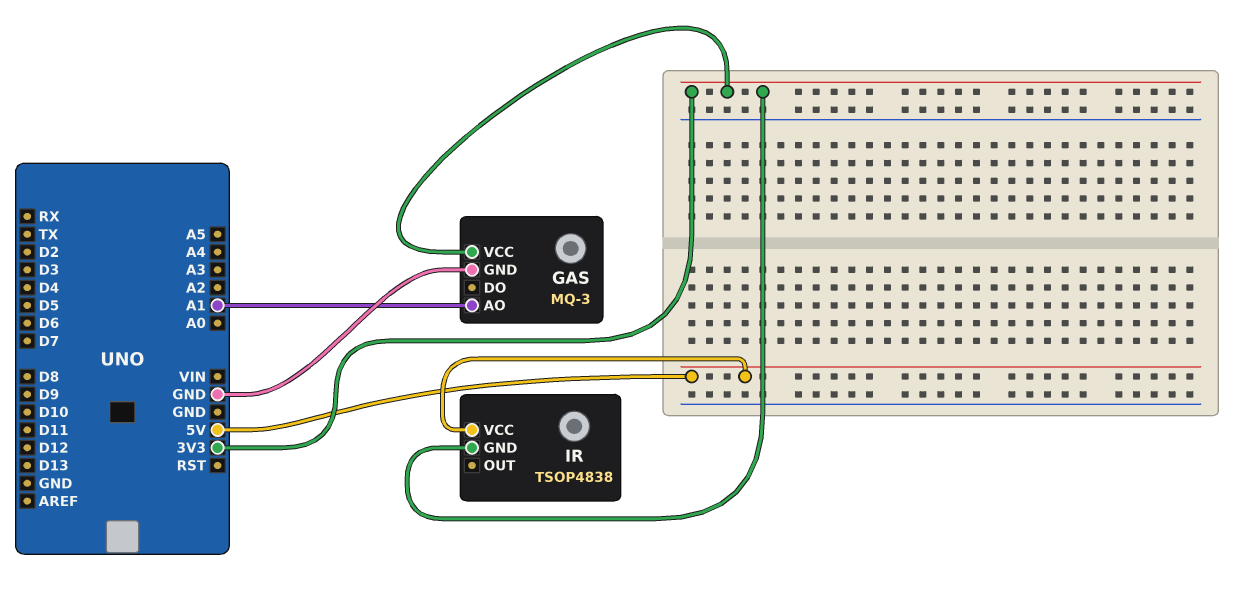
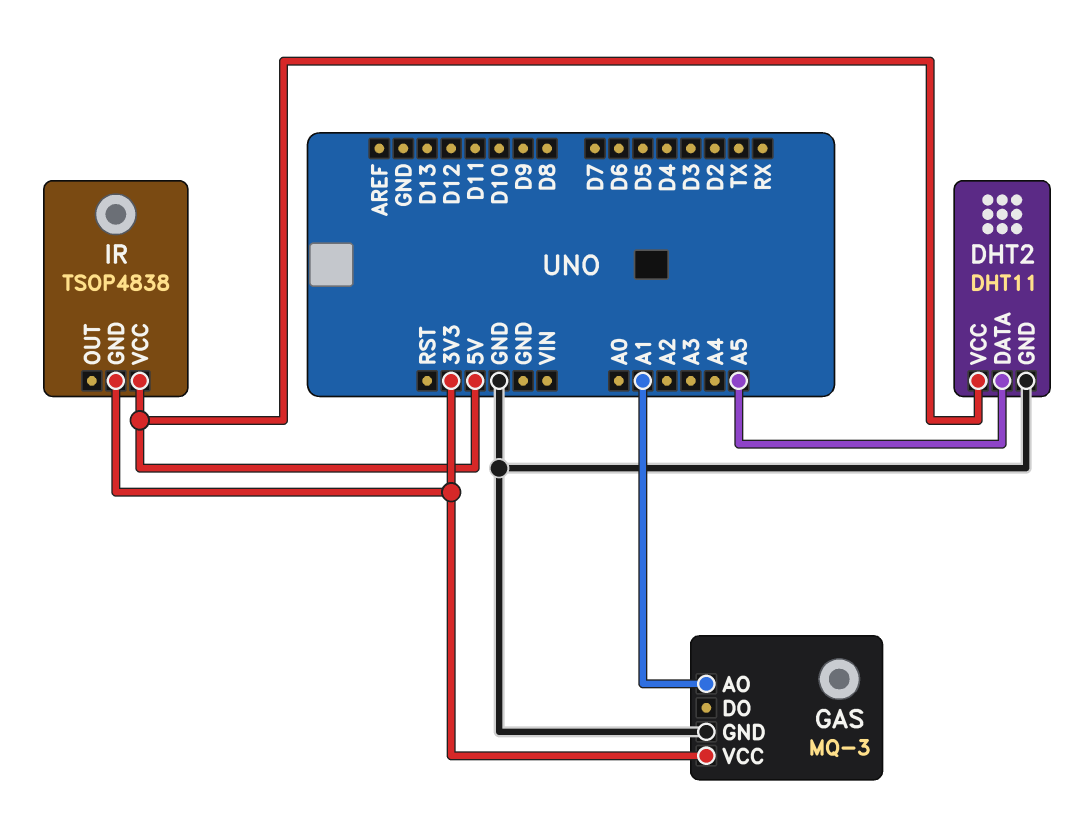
DHT2: none -> DHT11
DHT2 pin DATA: none -> A5
DHT2 pin GND: none -> GND
DHT2 pin VCC: none -> 5V

